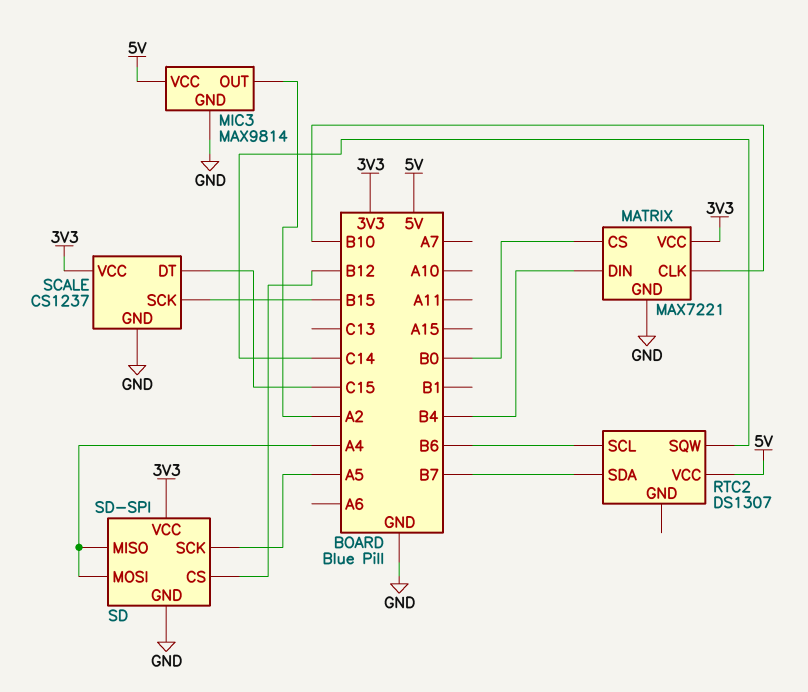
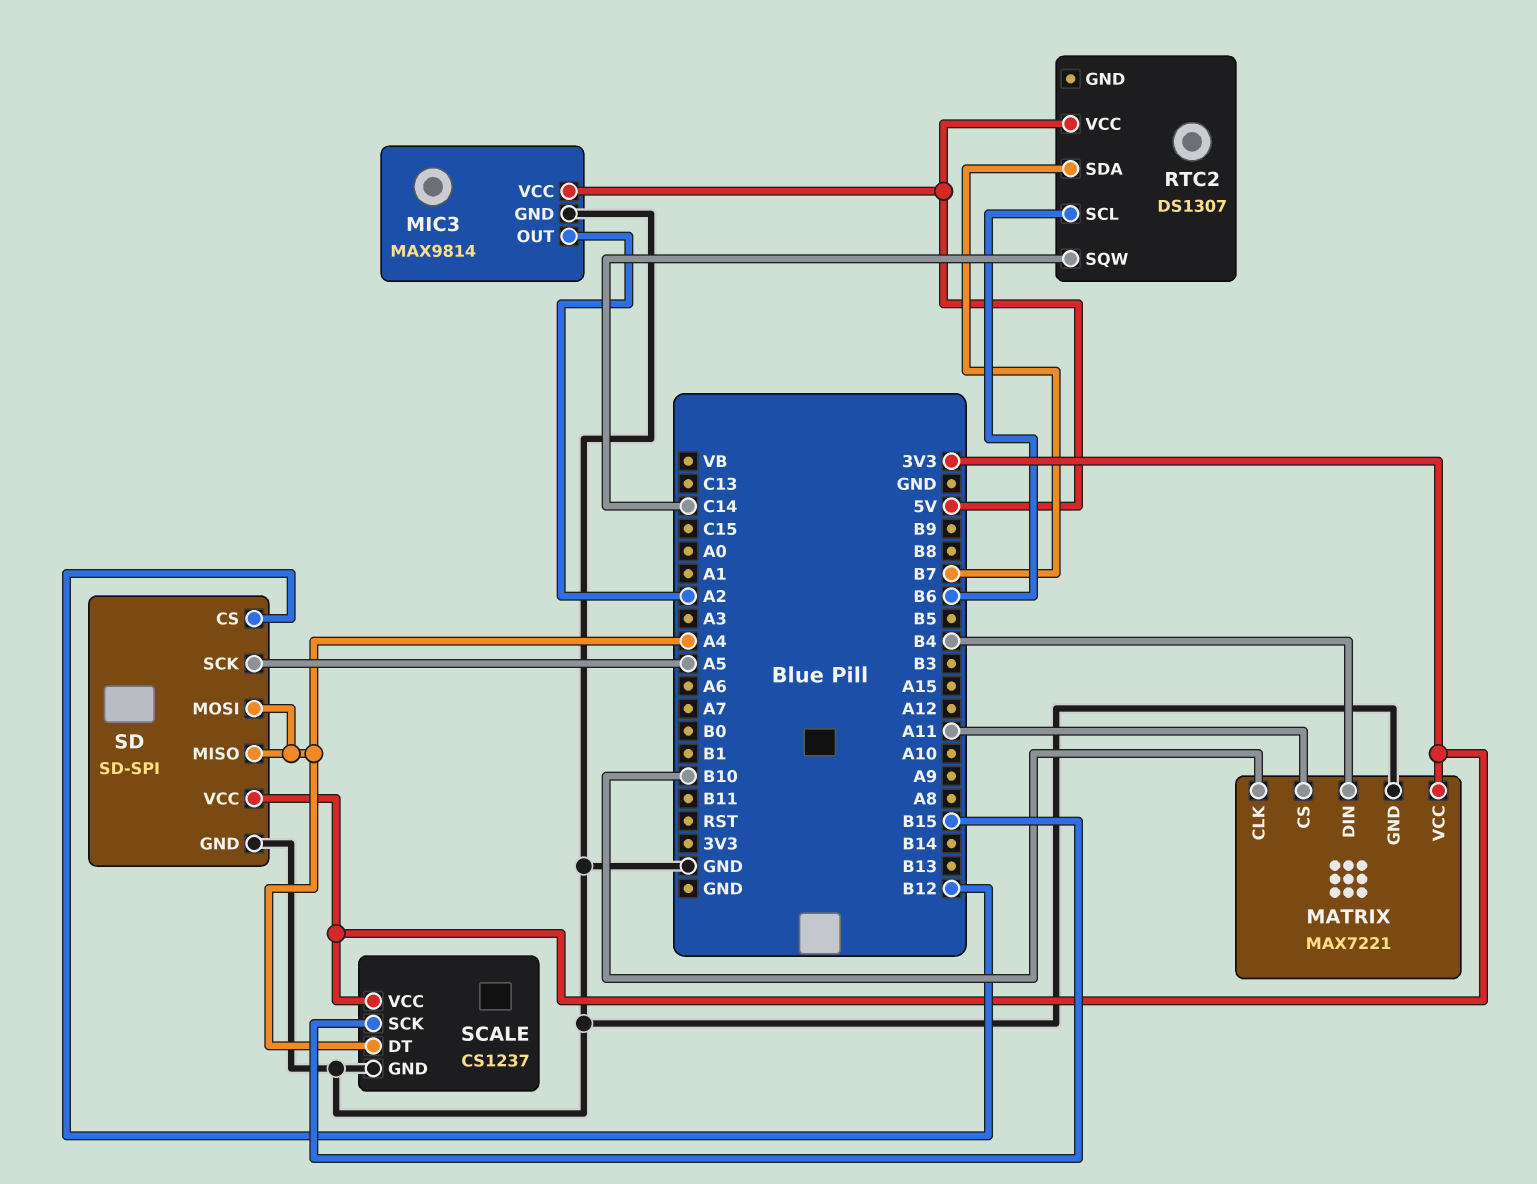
MATRIX pin CS: B0 -> A11
SCALE pin DT: C15 -> A4

